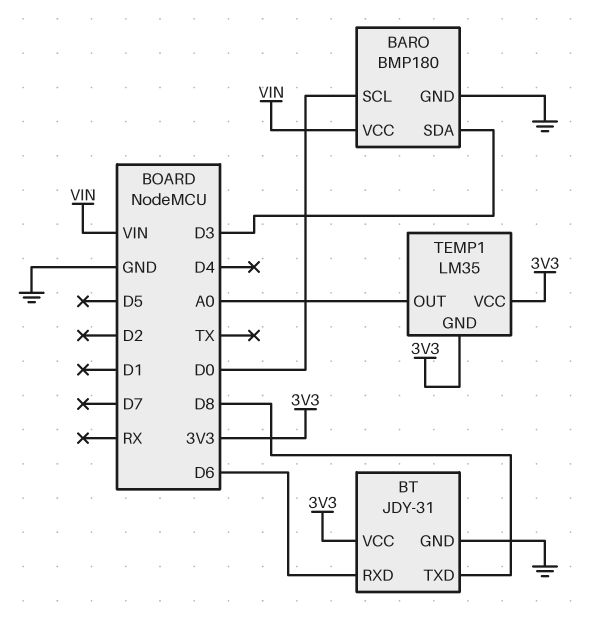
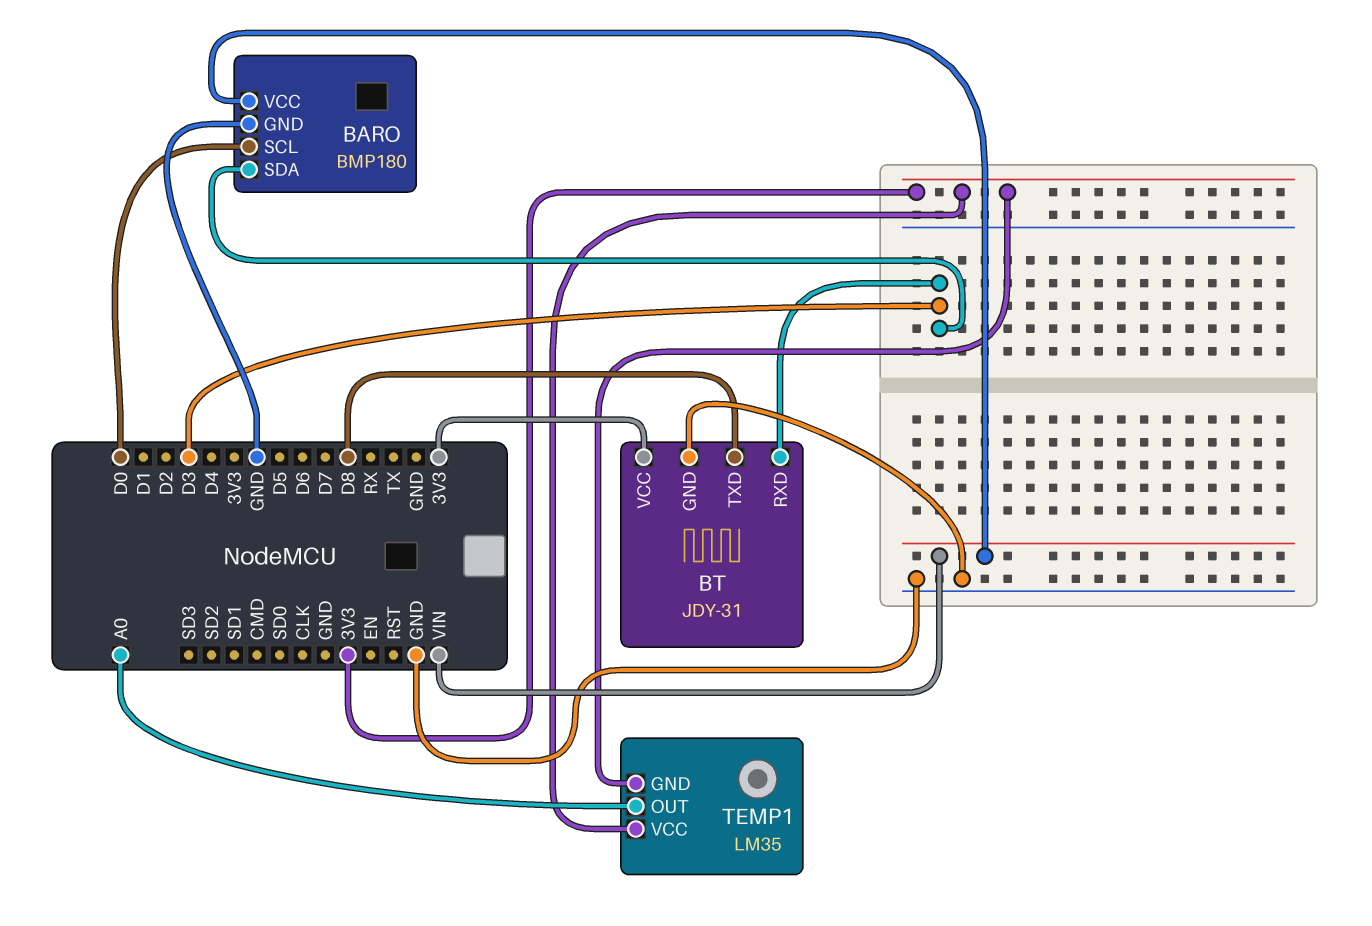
BT pin RXD: D6 -> D3

